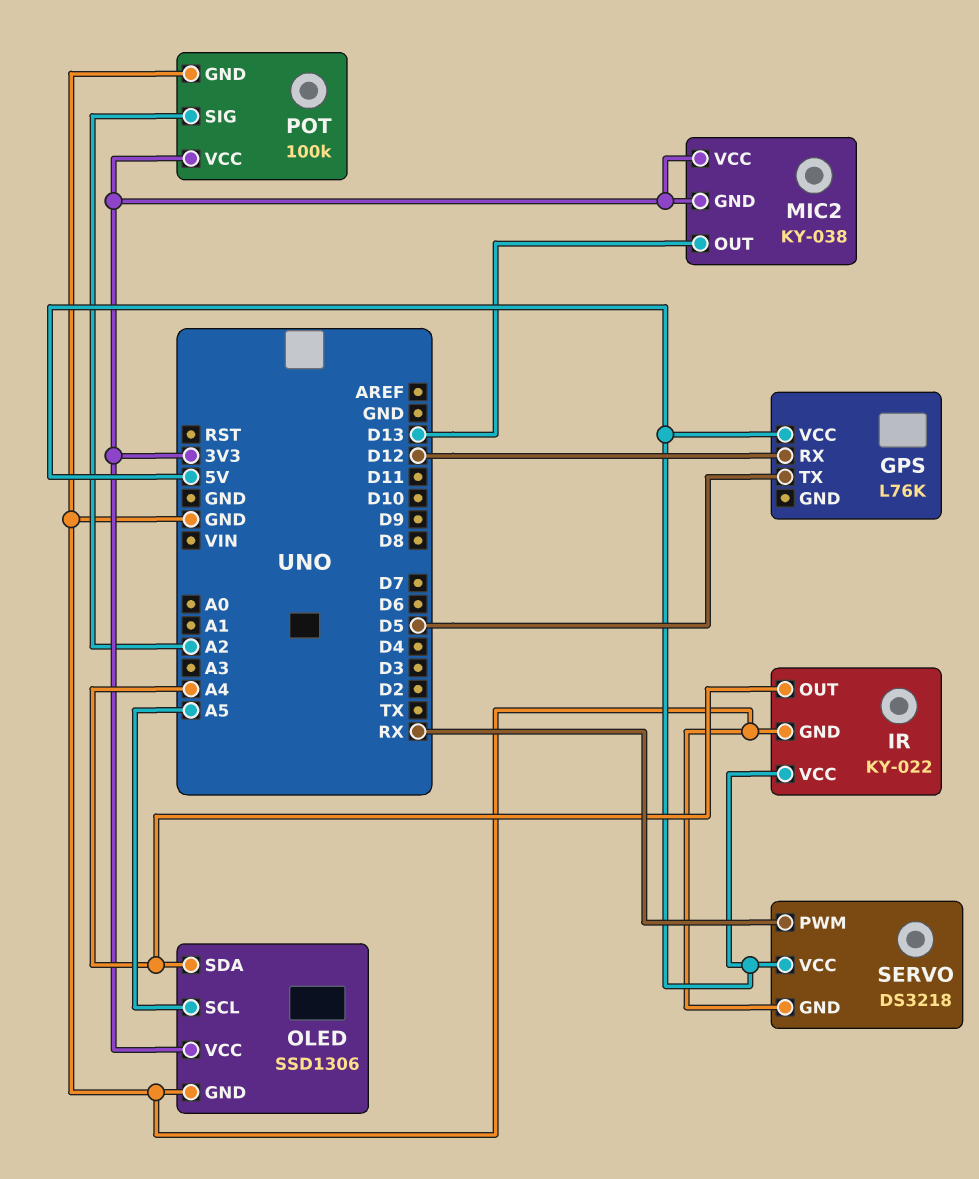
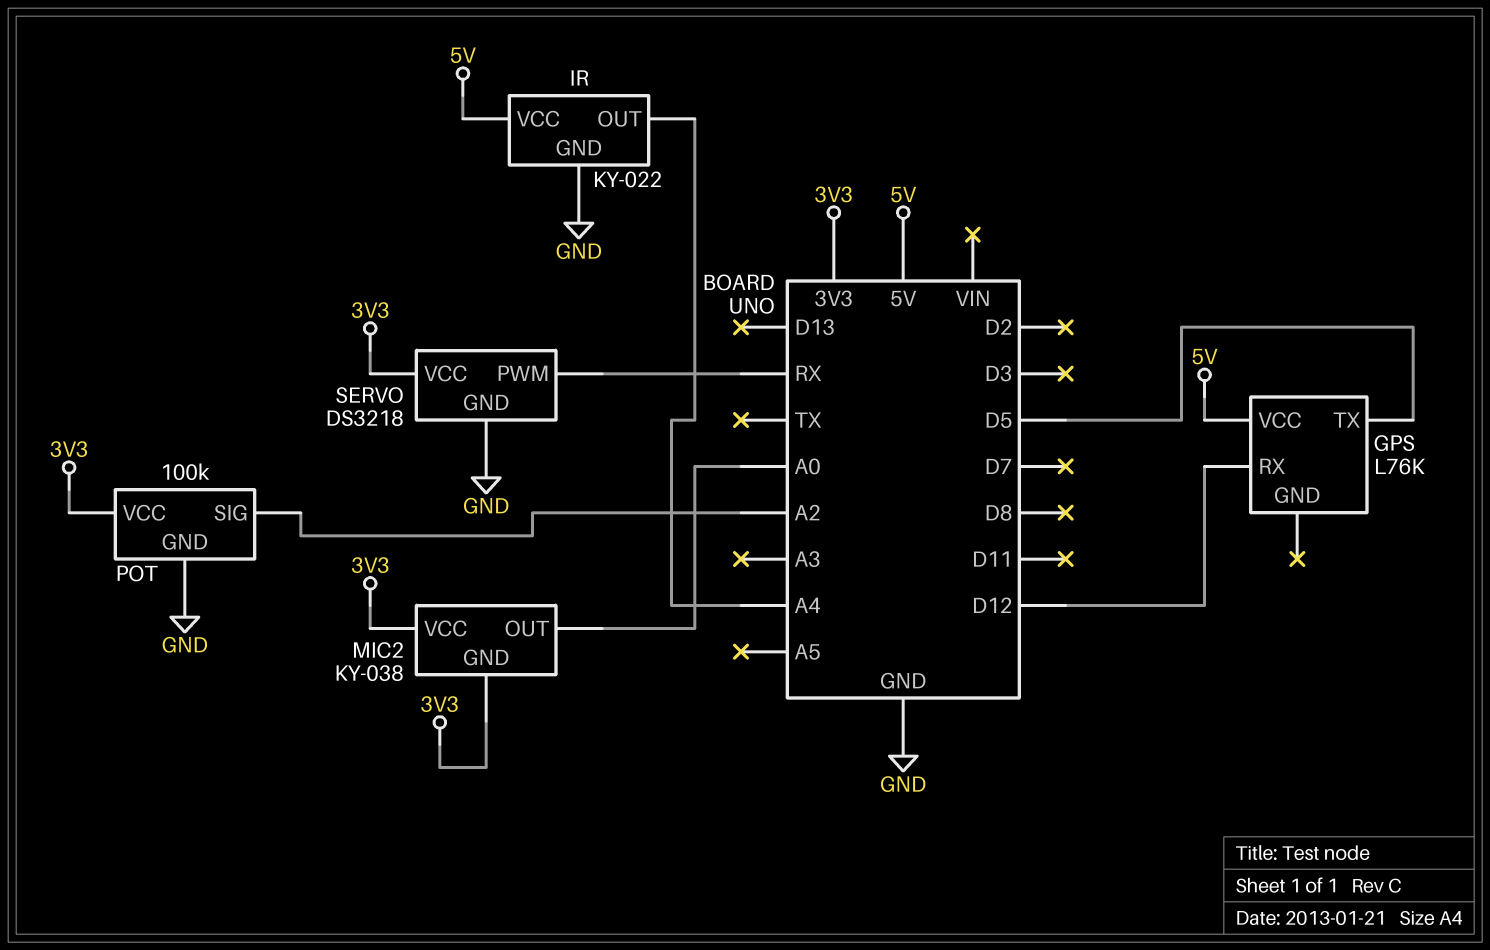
MIC2 pin OUT: D13 -> A0
OLED: SSD1306 -> none
OLED pin GND: GND -> none
OLED pin SCL: A5 -> none
OLED pin SDA: A4 -> none
OLED pin VCC: 3V3 -> none
SERVO pin VCC: 5V -> 3V3

